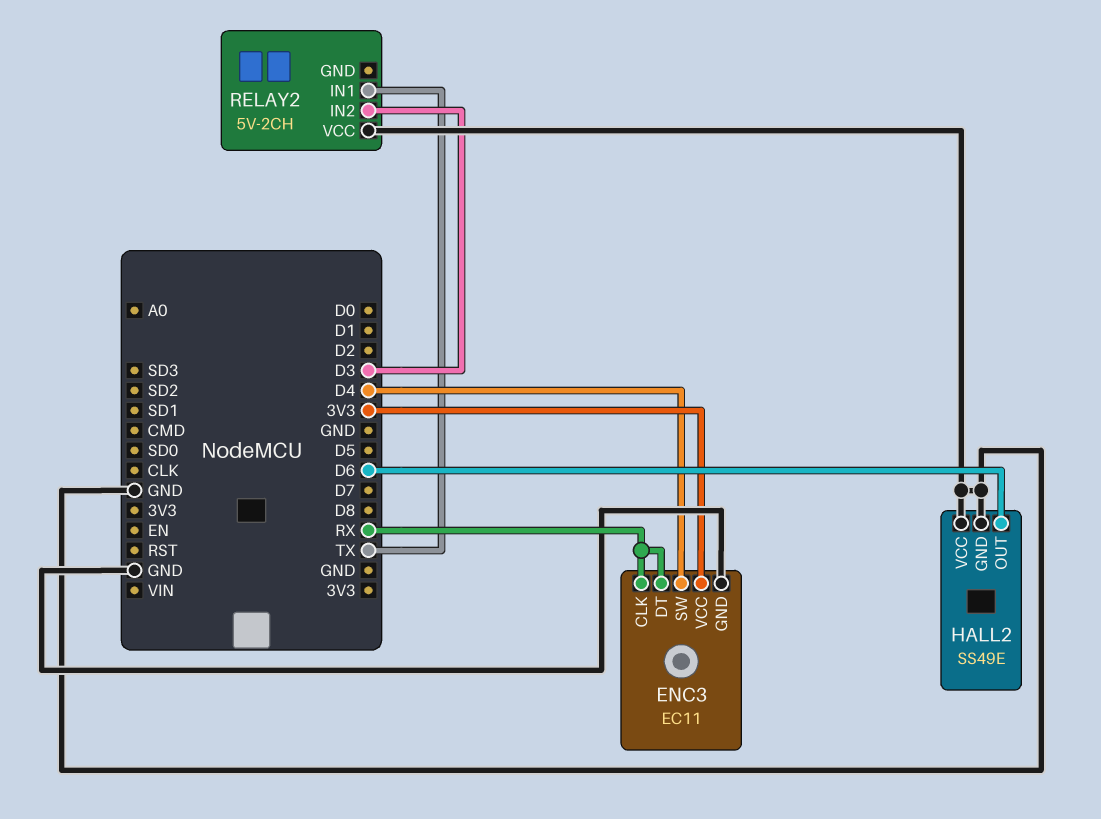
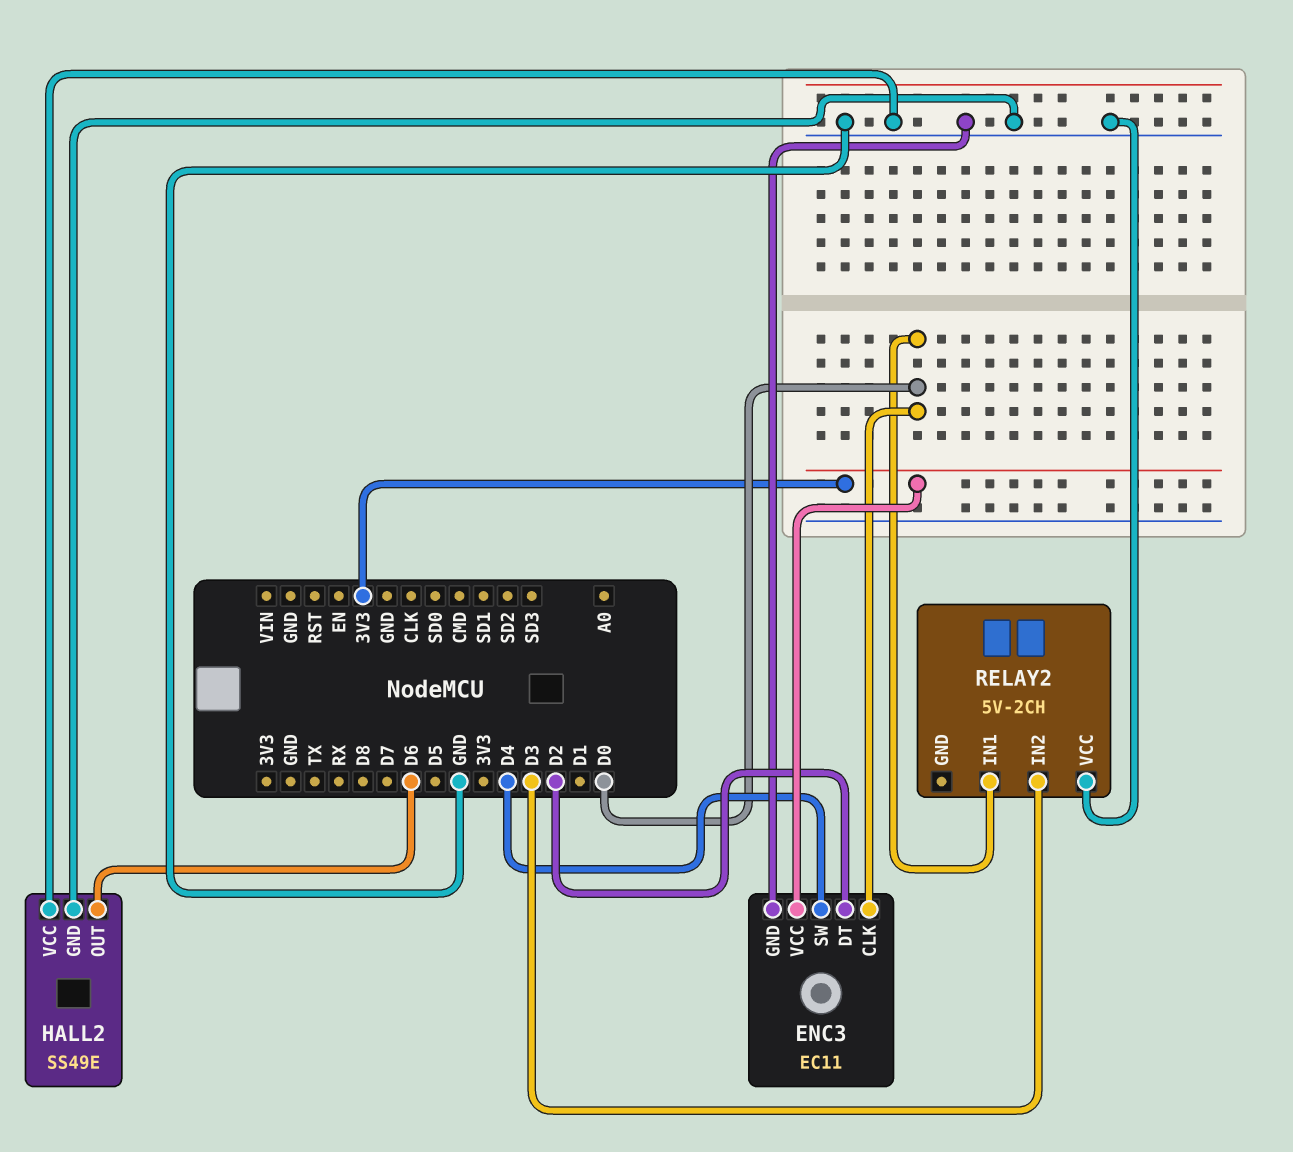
ENC3 pin CLK: RX -> D0
ENC3 pin DT: RX -> D2
RELAY2 pin IN1: TX -> D0

